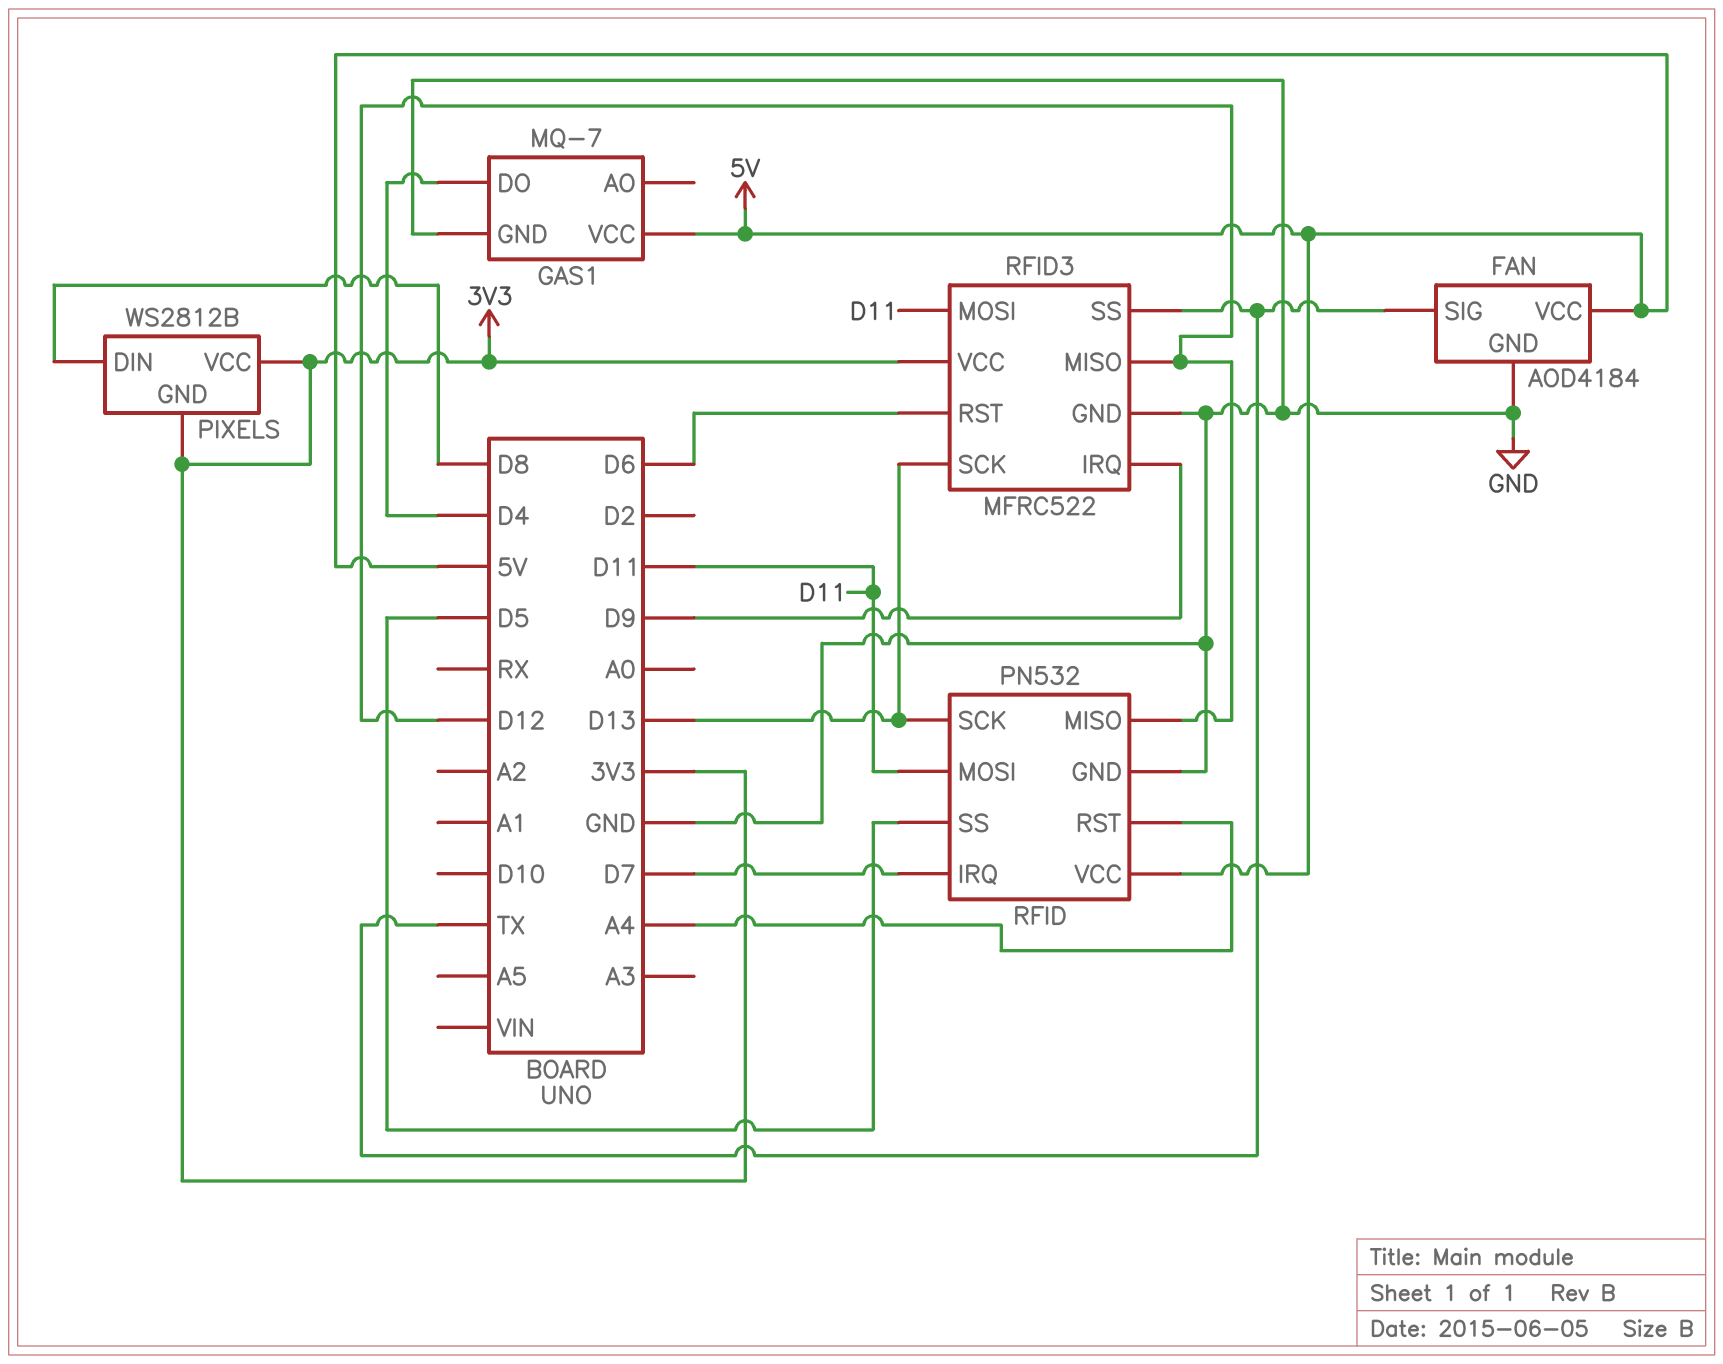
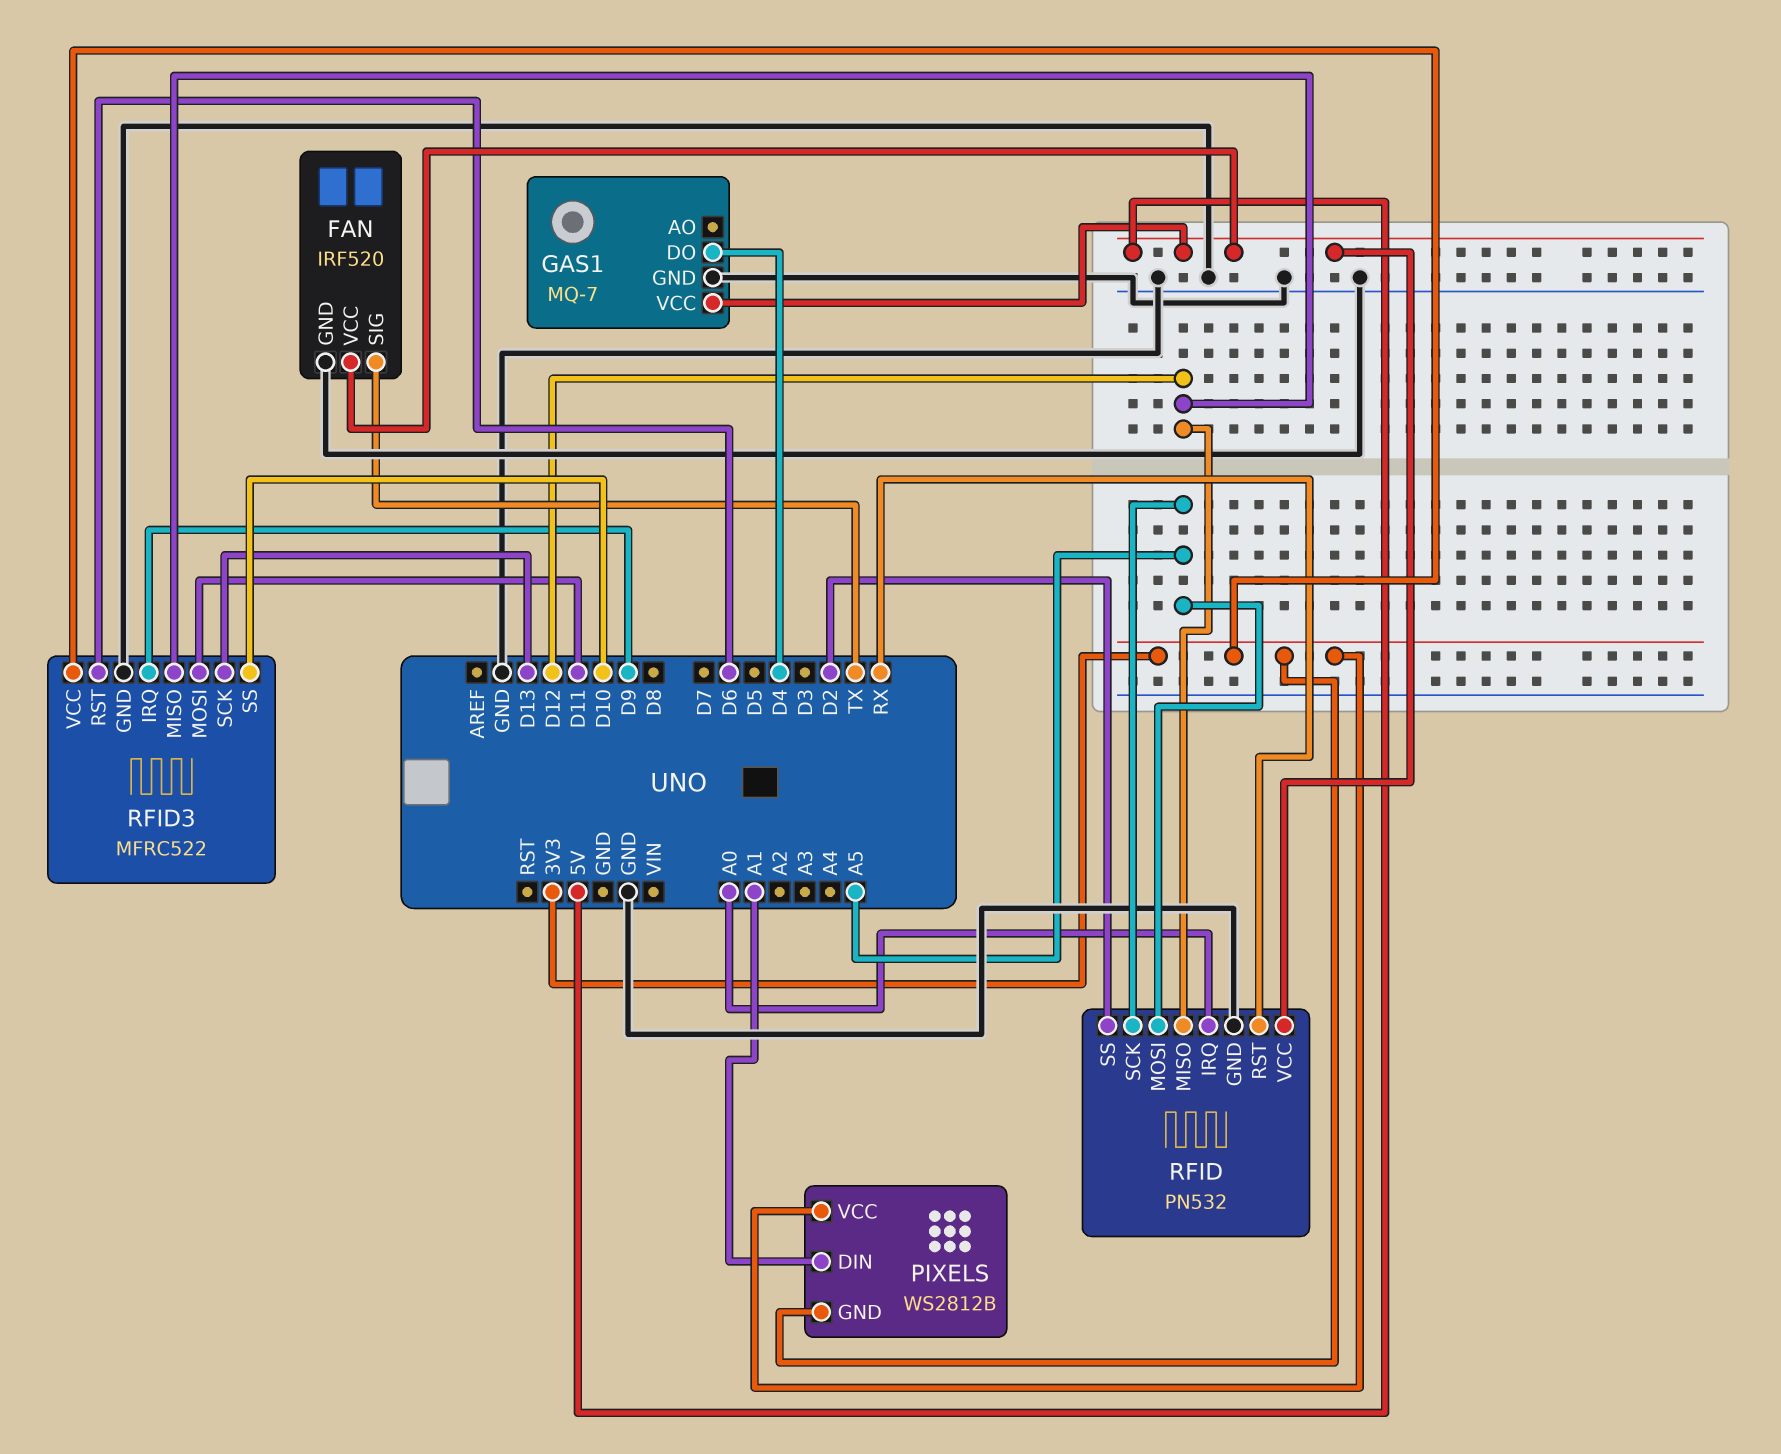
FAN: AOD4184 -> IRF520
PIXELS pin DIN: D8 -> A1
RFID pin IRQ: D7 -> A0
RFID pin MOSI: D11 -> A5
RFID pin RST: A4 -> RX
RFID pin SCK: D13 -> A5
RFID pin SS: D5 -> D2
RFID3 pin SS: TX -> D10

